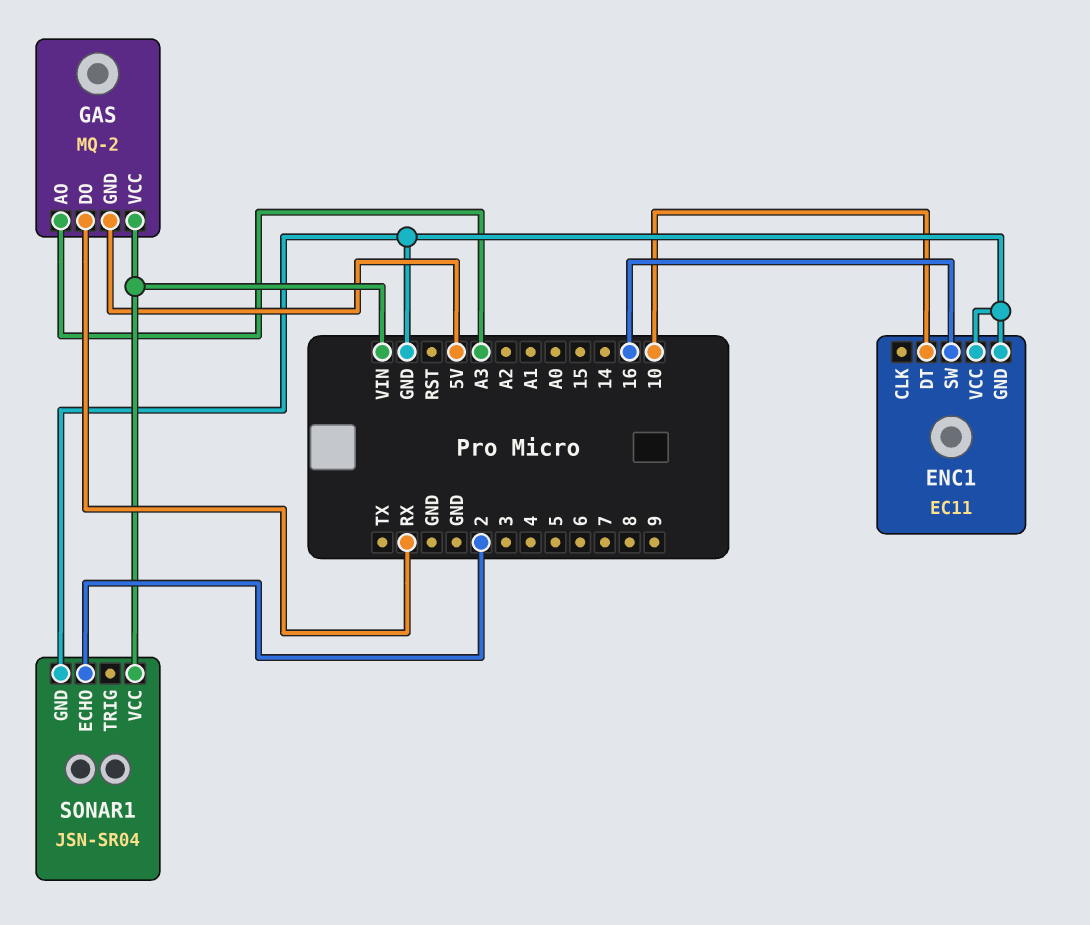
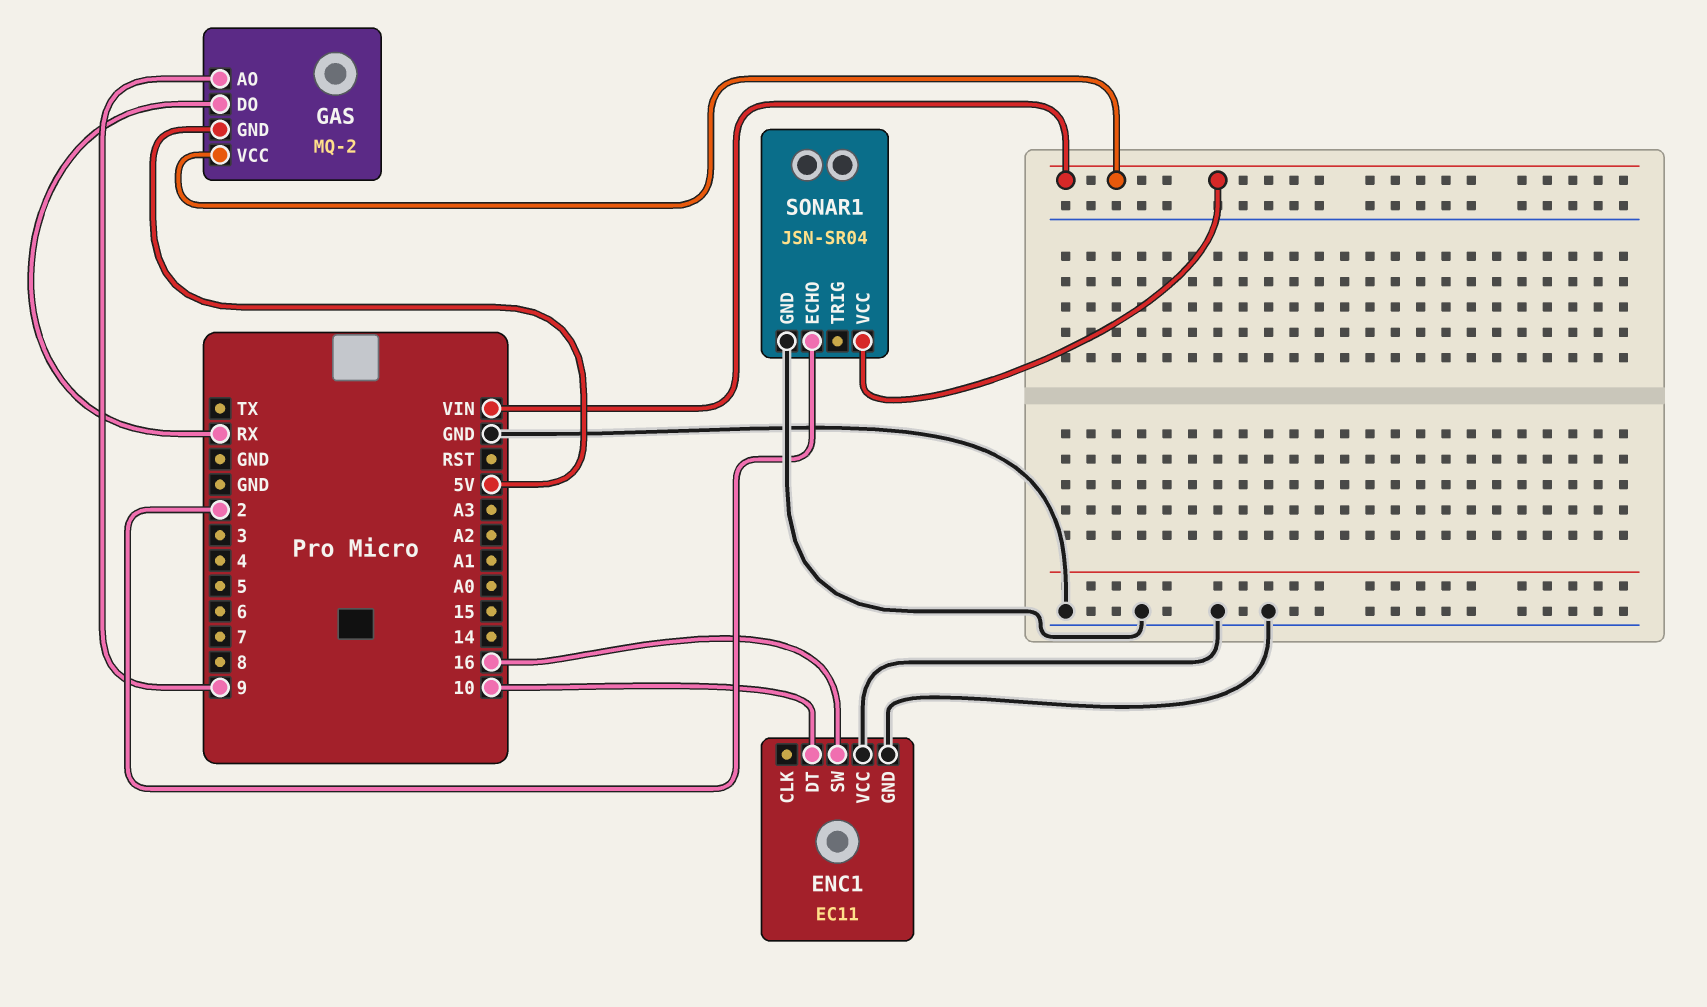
GAS pin AO: A3 -> 9

